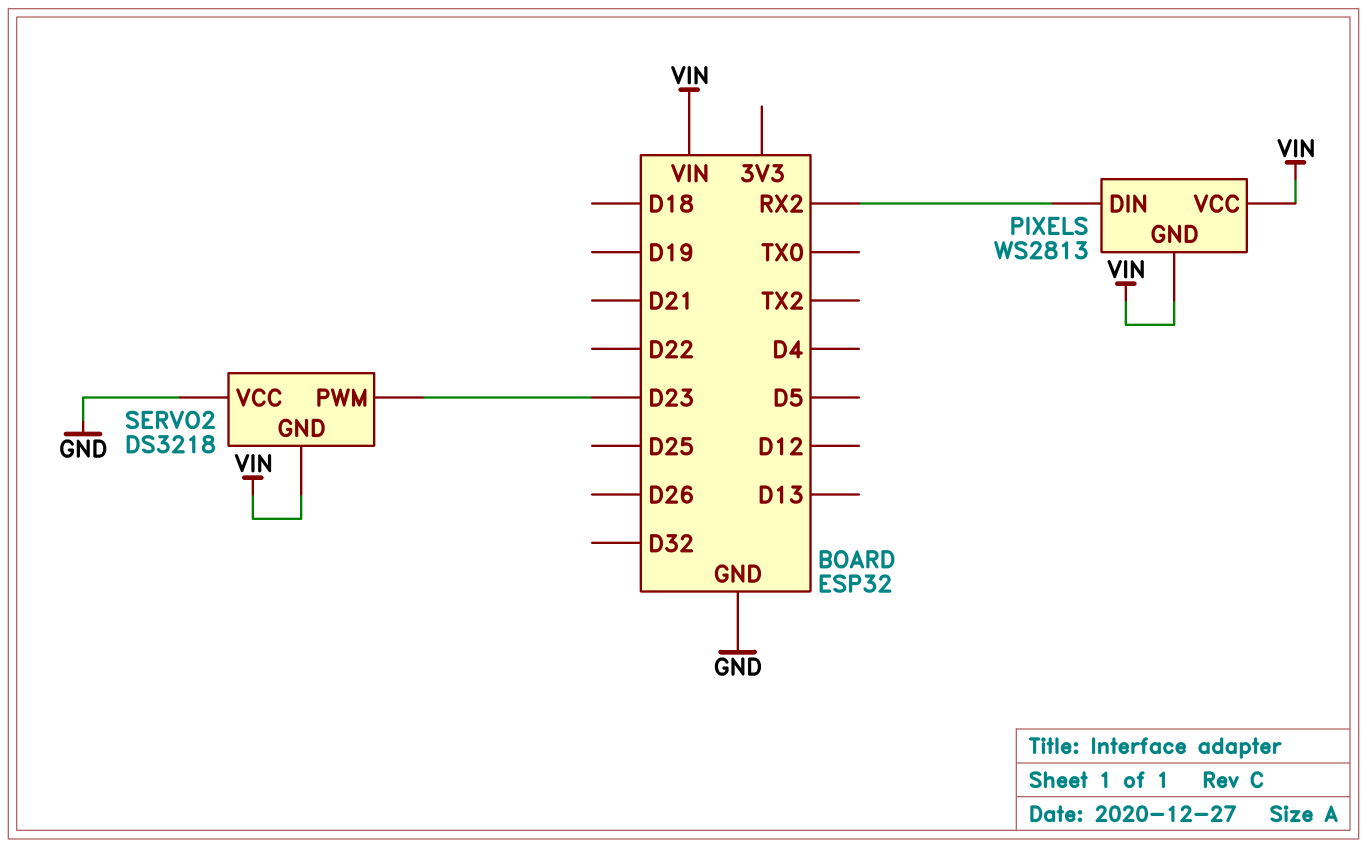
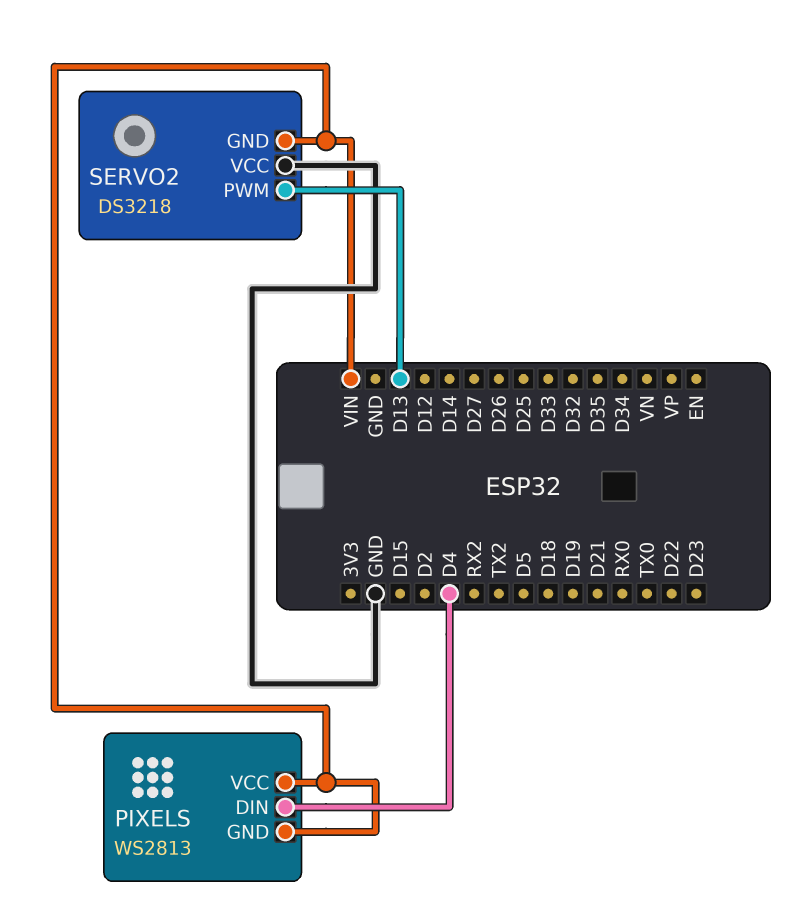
PIXELS pin DIN: RX2 -> D4
SERVO2 pin PWM: D23 -> D13

